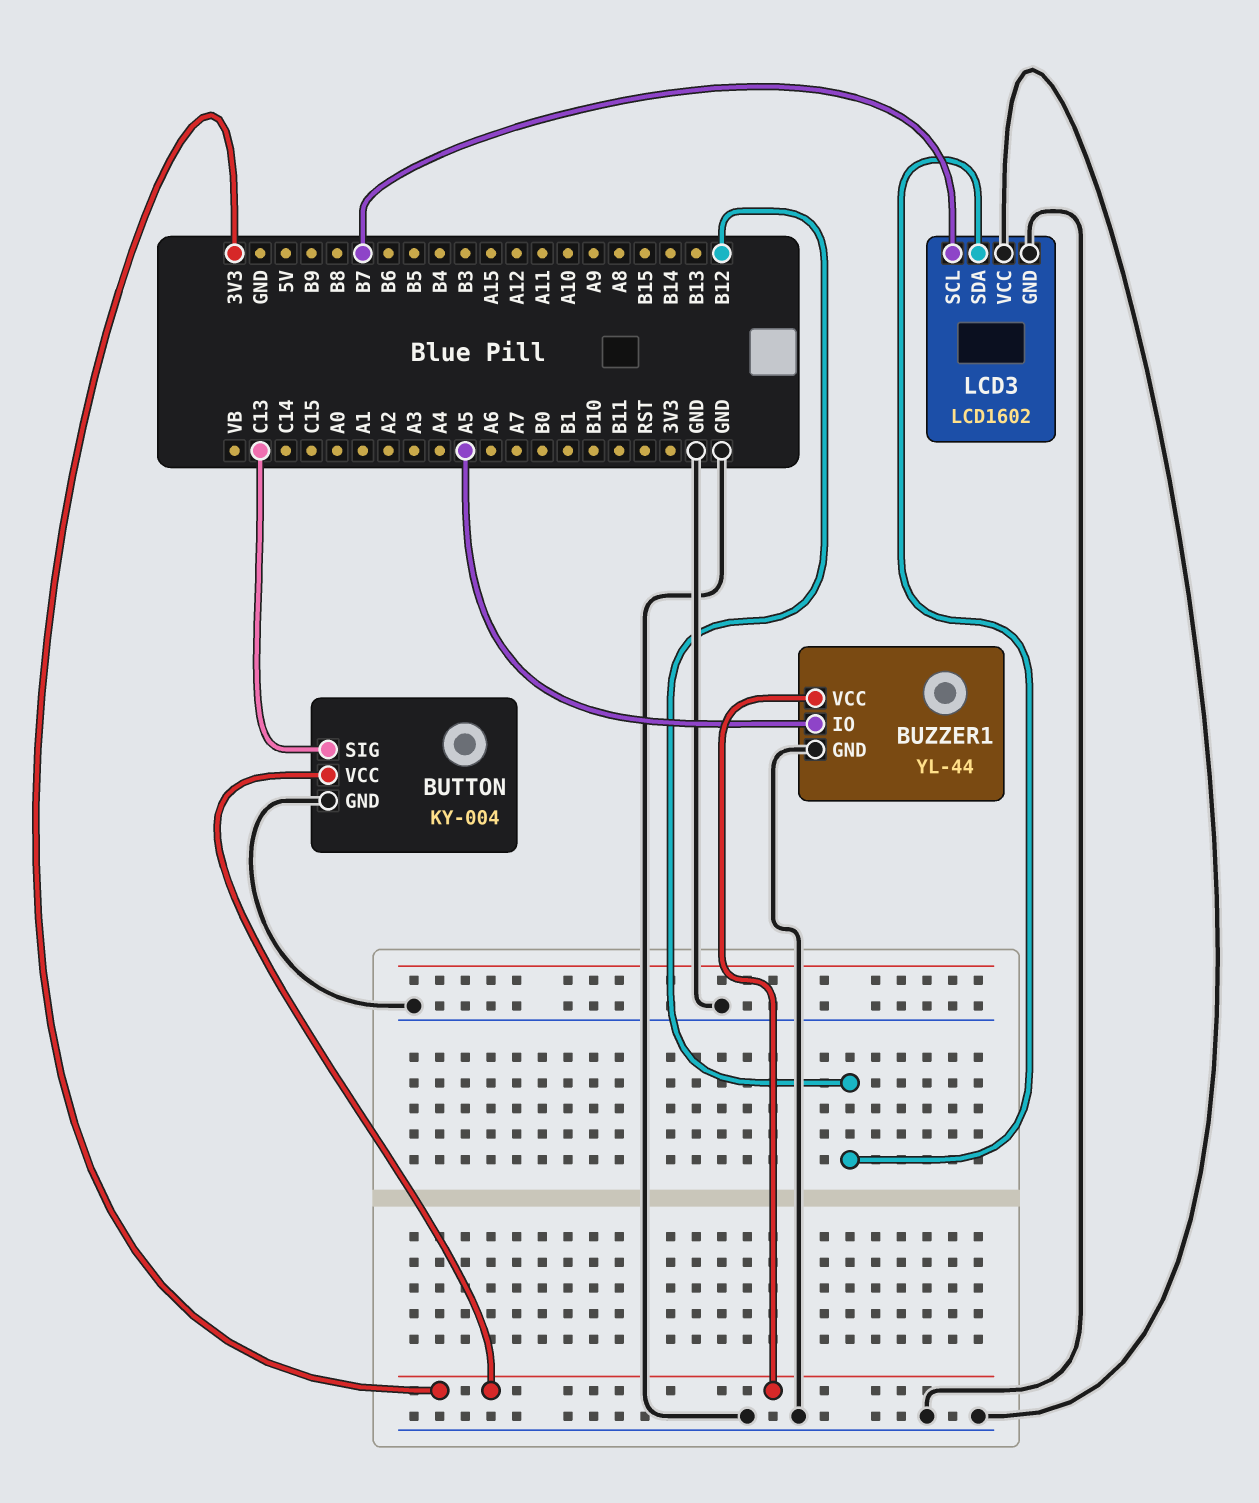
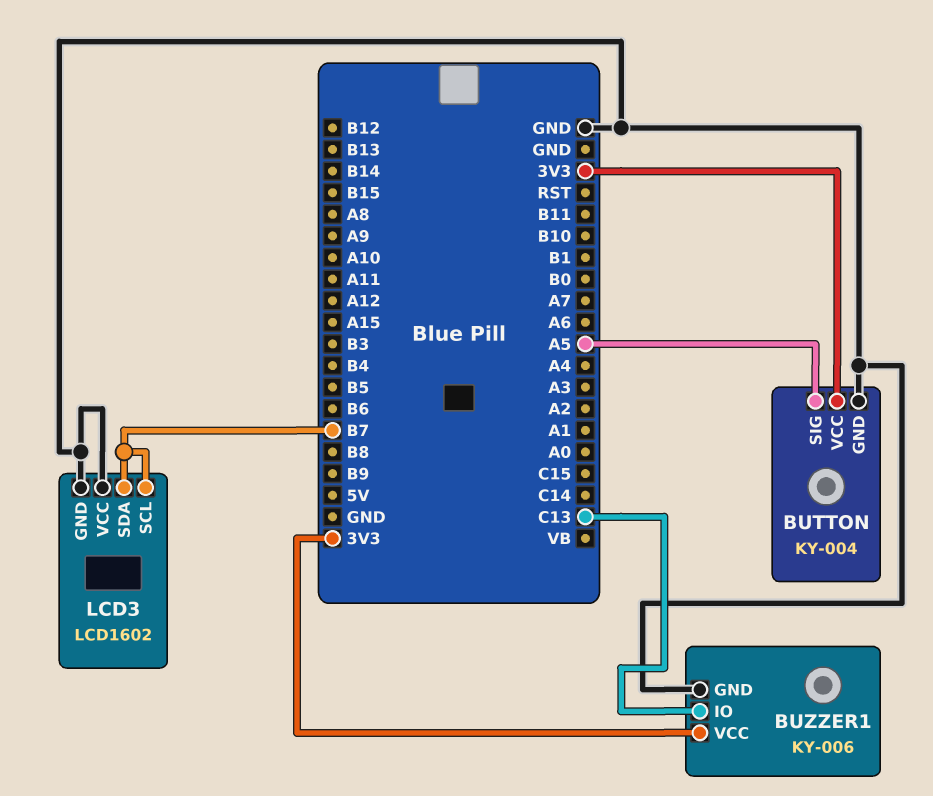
BUTTON pin SIG: C13 -> A5
BUZZER1: YL-44 -> KY-006
BUZZER1 pin IO: A5 -> C13
LCD3 pin SDA: B12 -> B7

